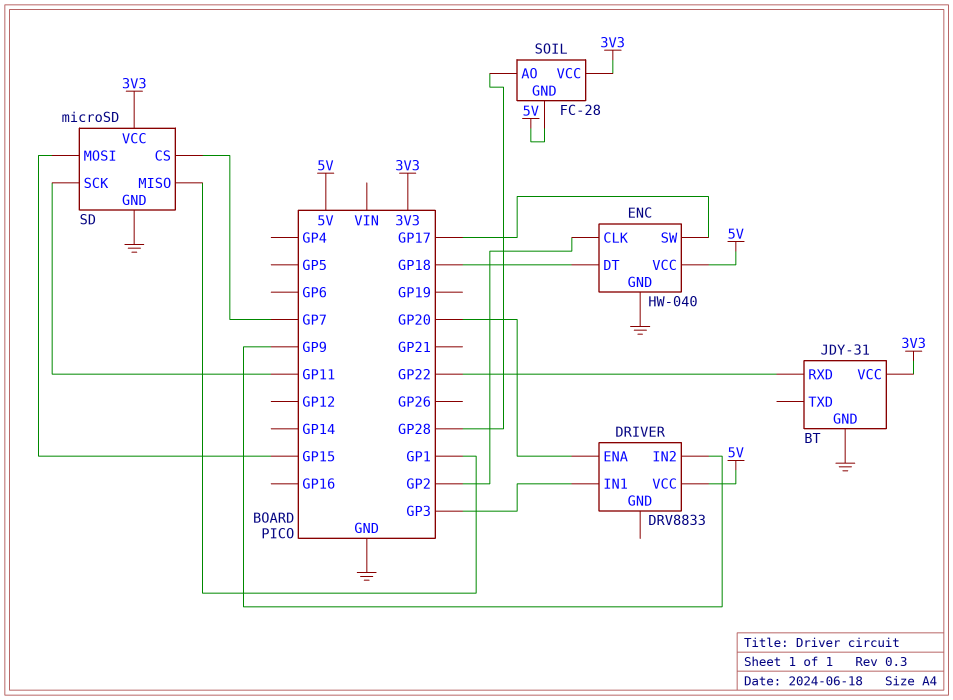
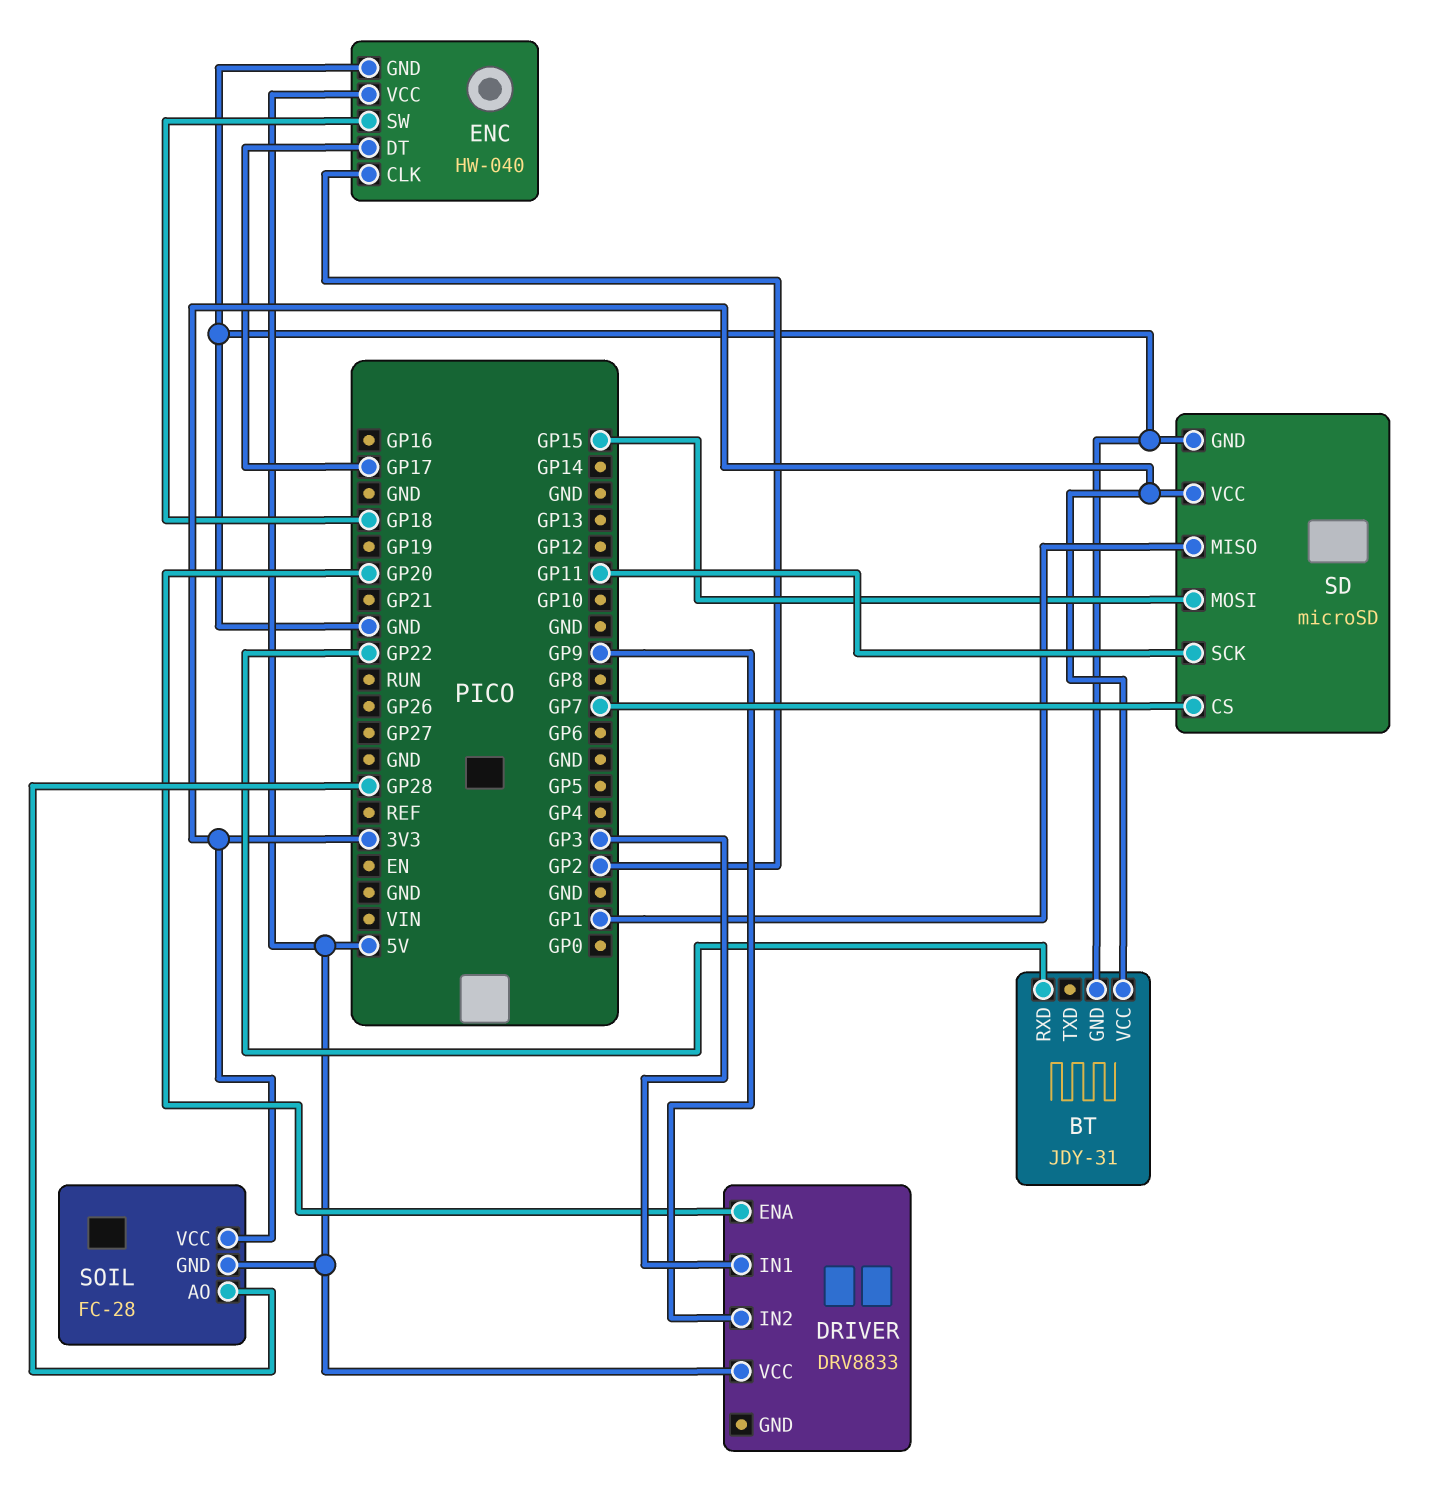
ENC pin DT: GP18 -> GP17
ENC pin SW: GP17 -> GP18

